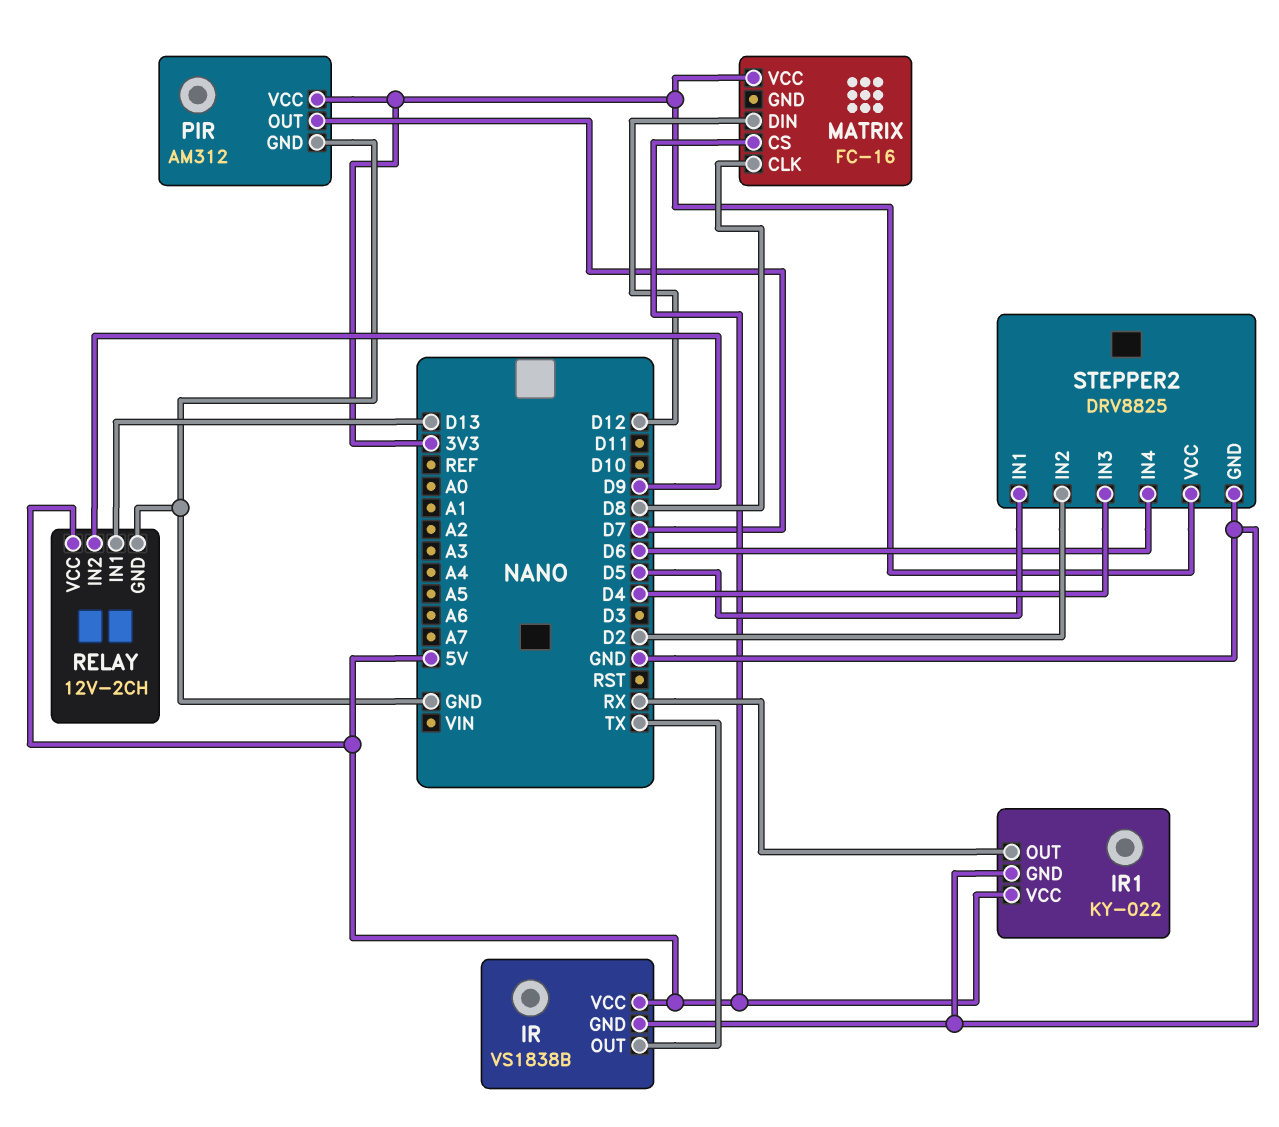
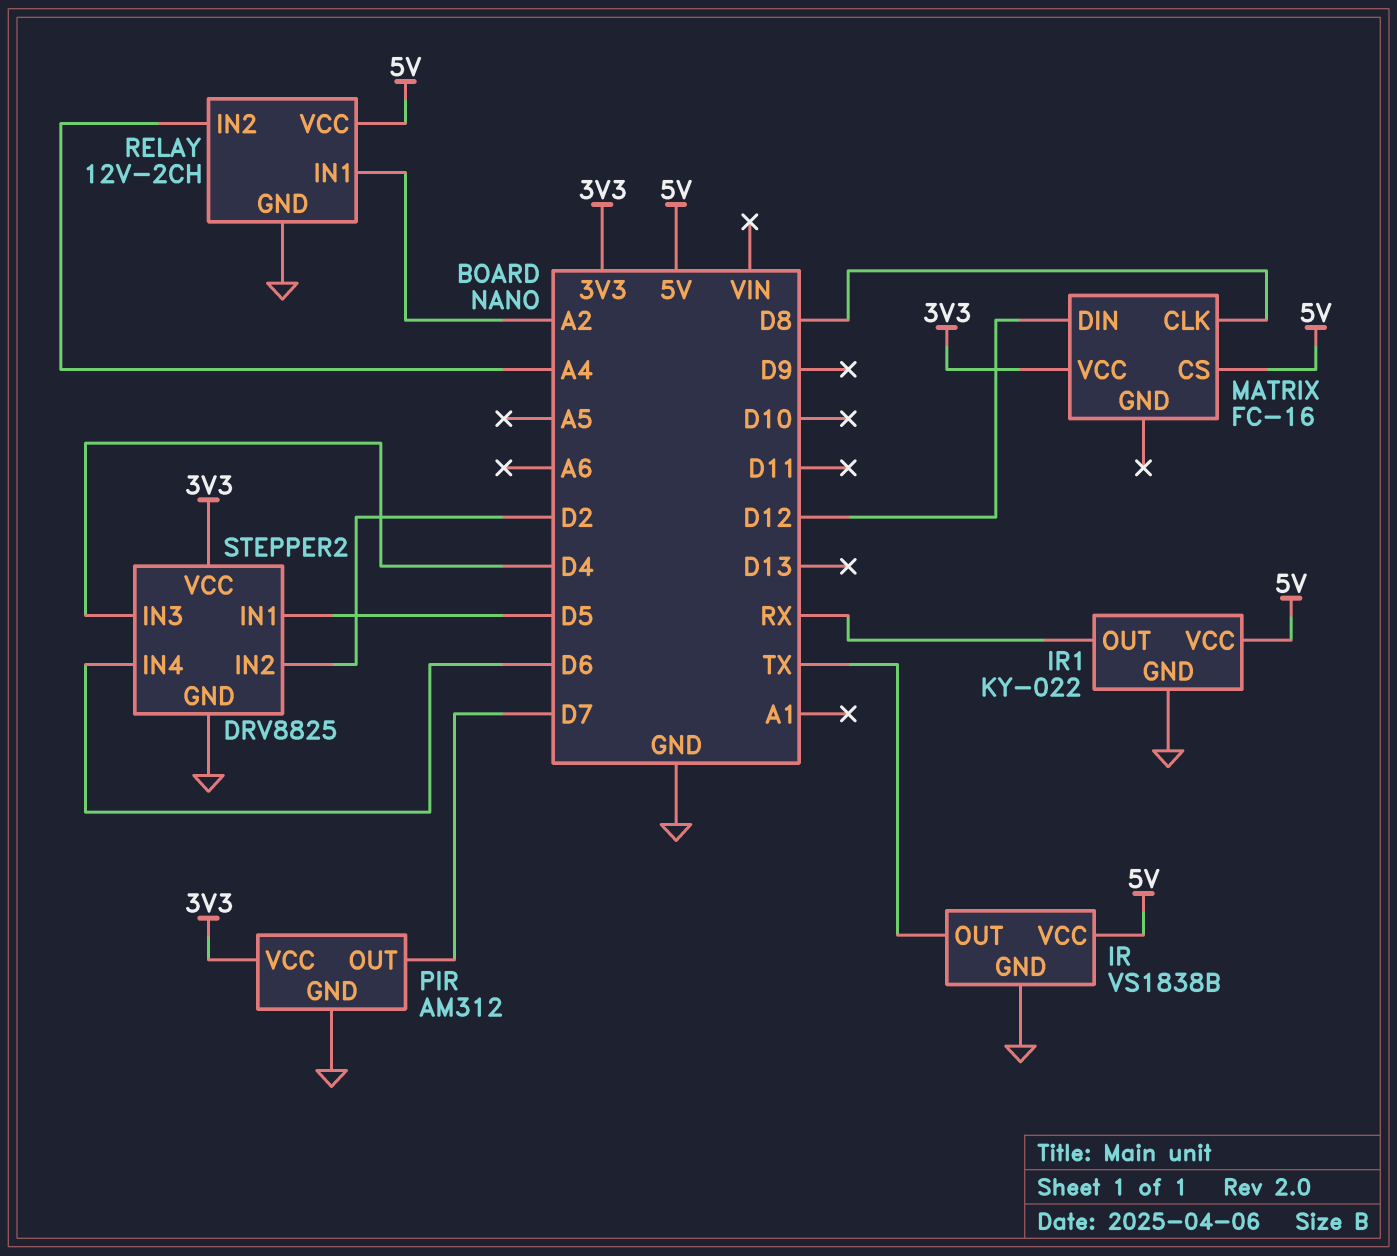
RELAY pin IN1: D13 -> A2
RELAY pin IN2: D9 -> A4

